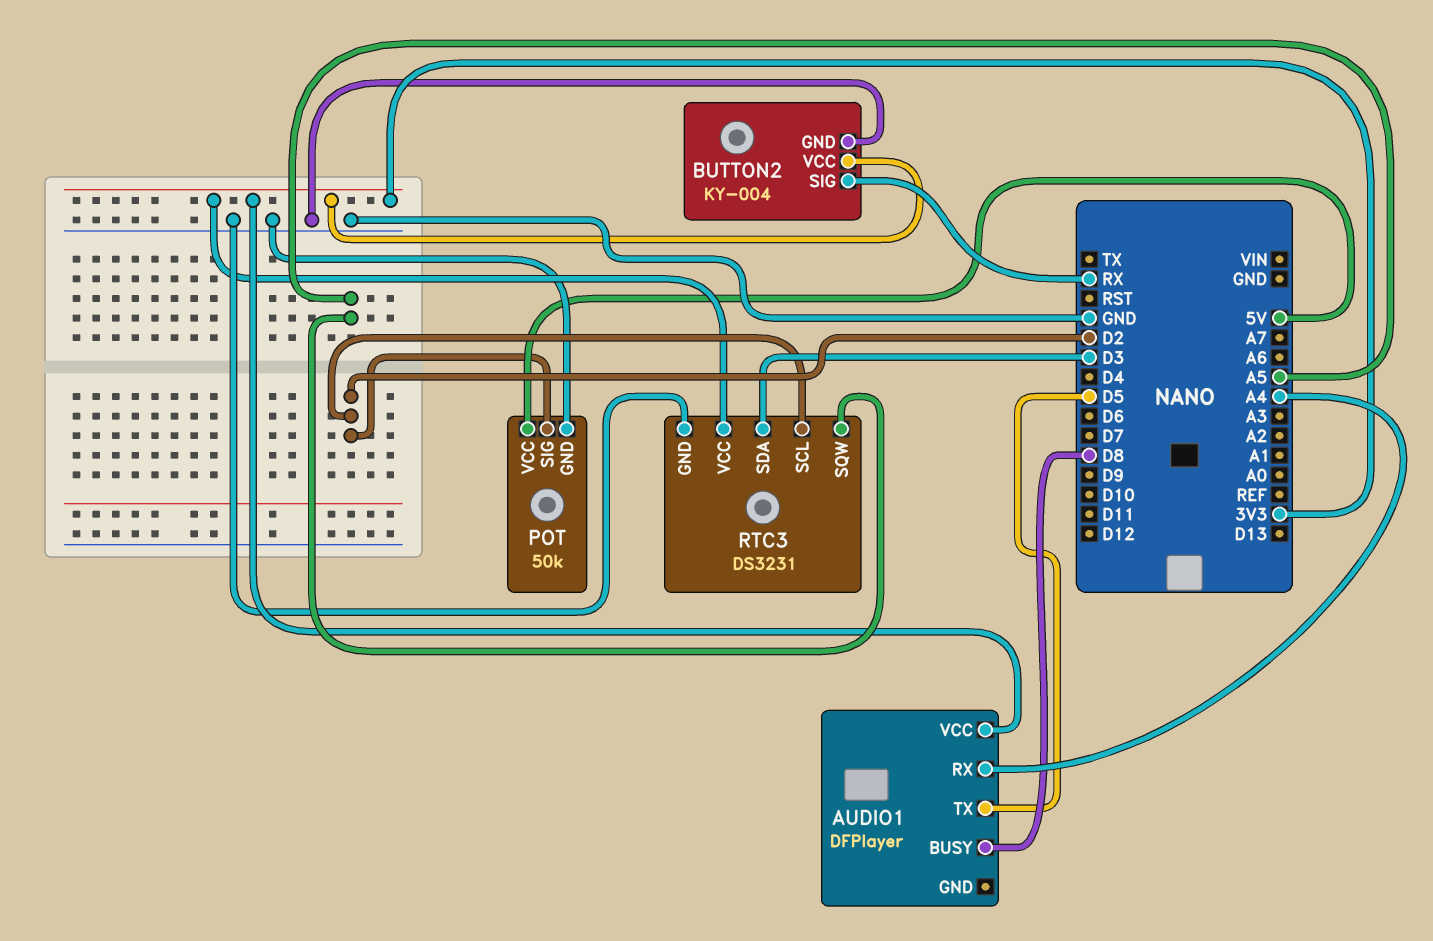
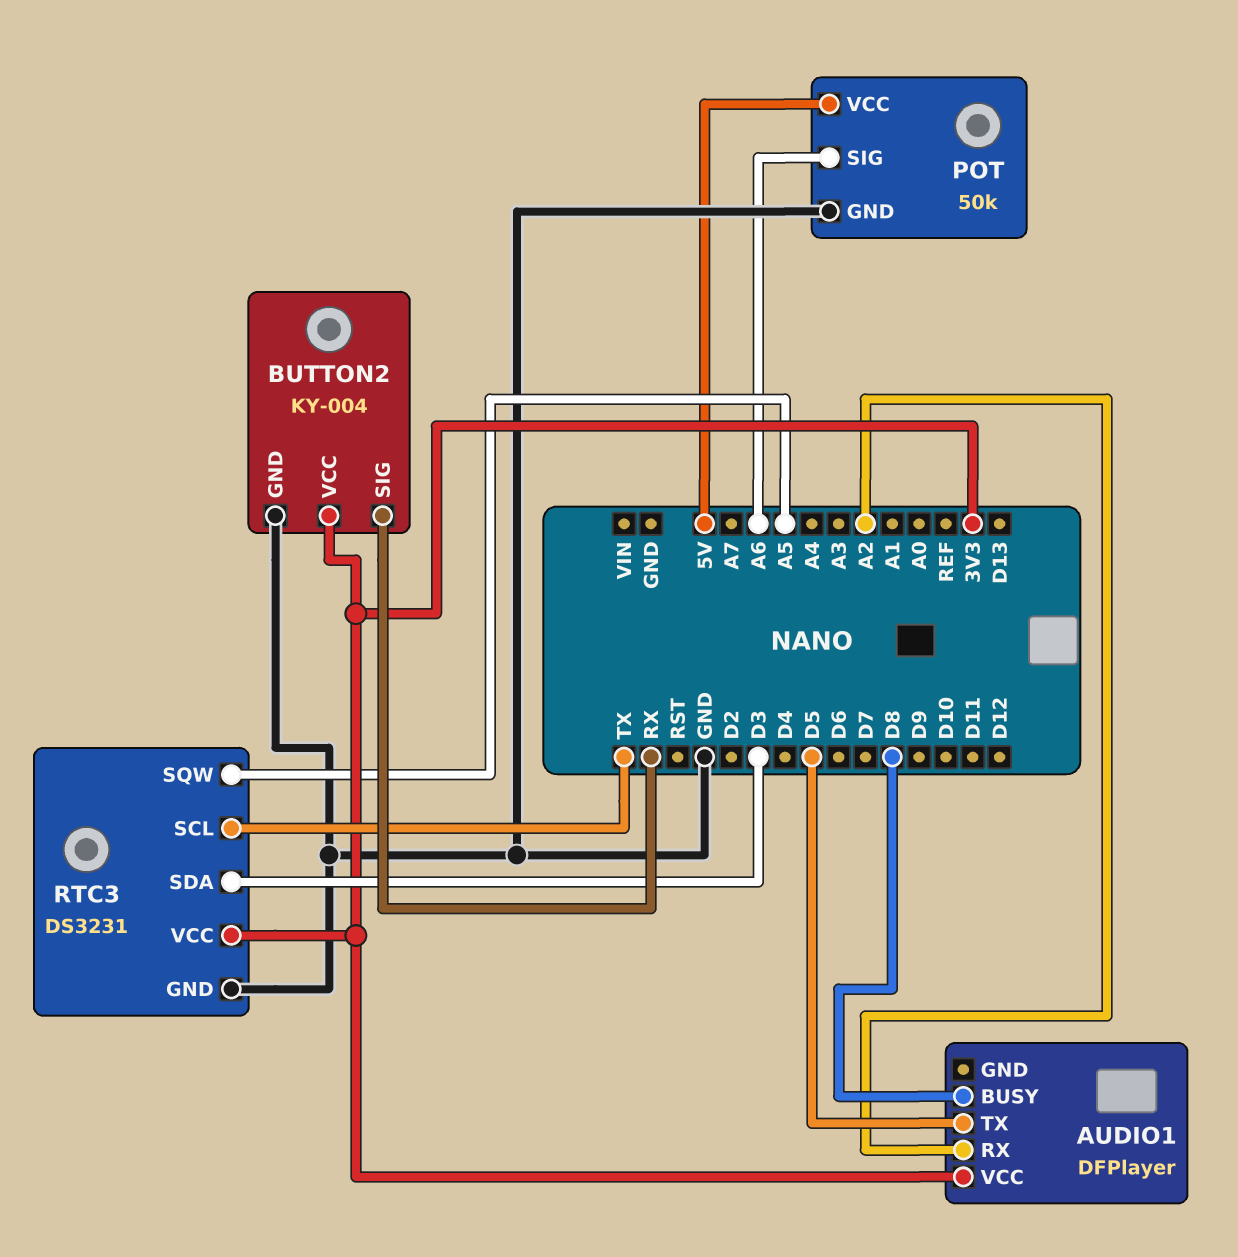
AUDIO1 pin RX: A4 -> A2
POT pin SIG: D2 -> A6
RTC3 pin SCL: D2 -> TX

